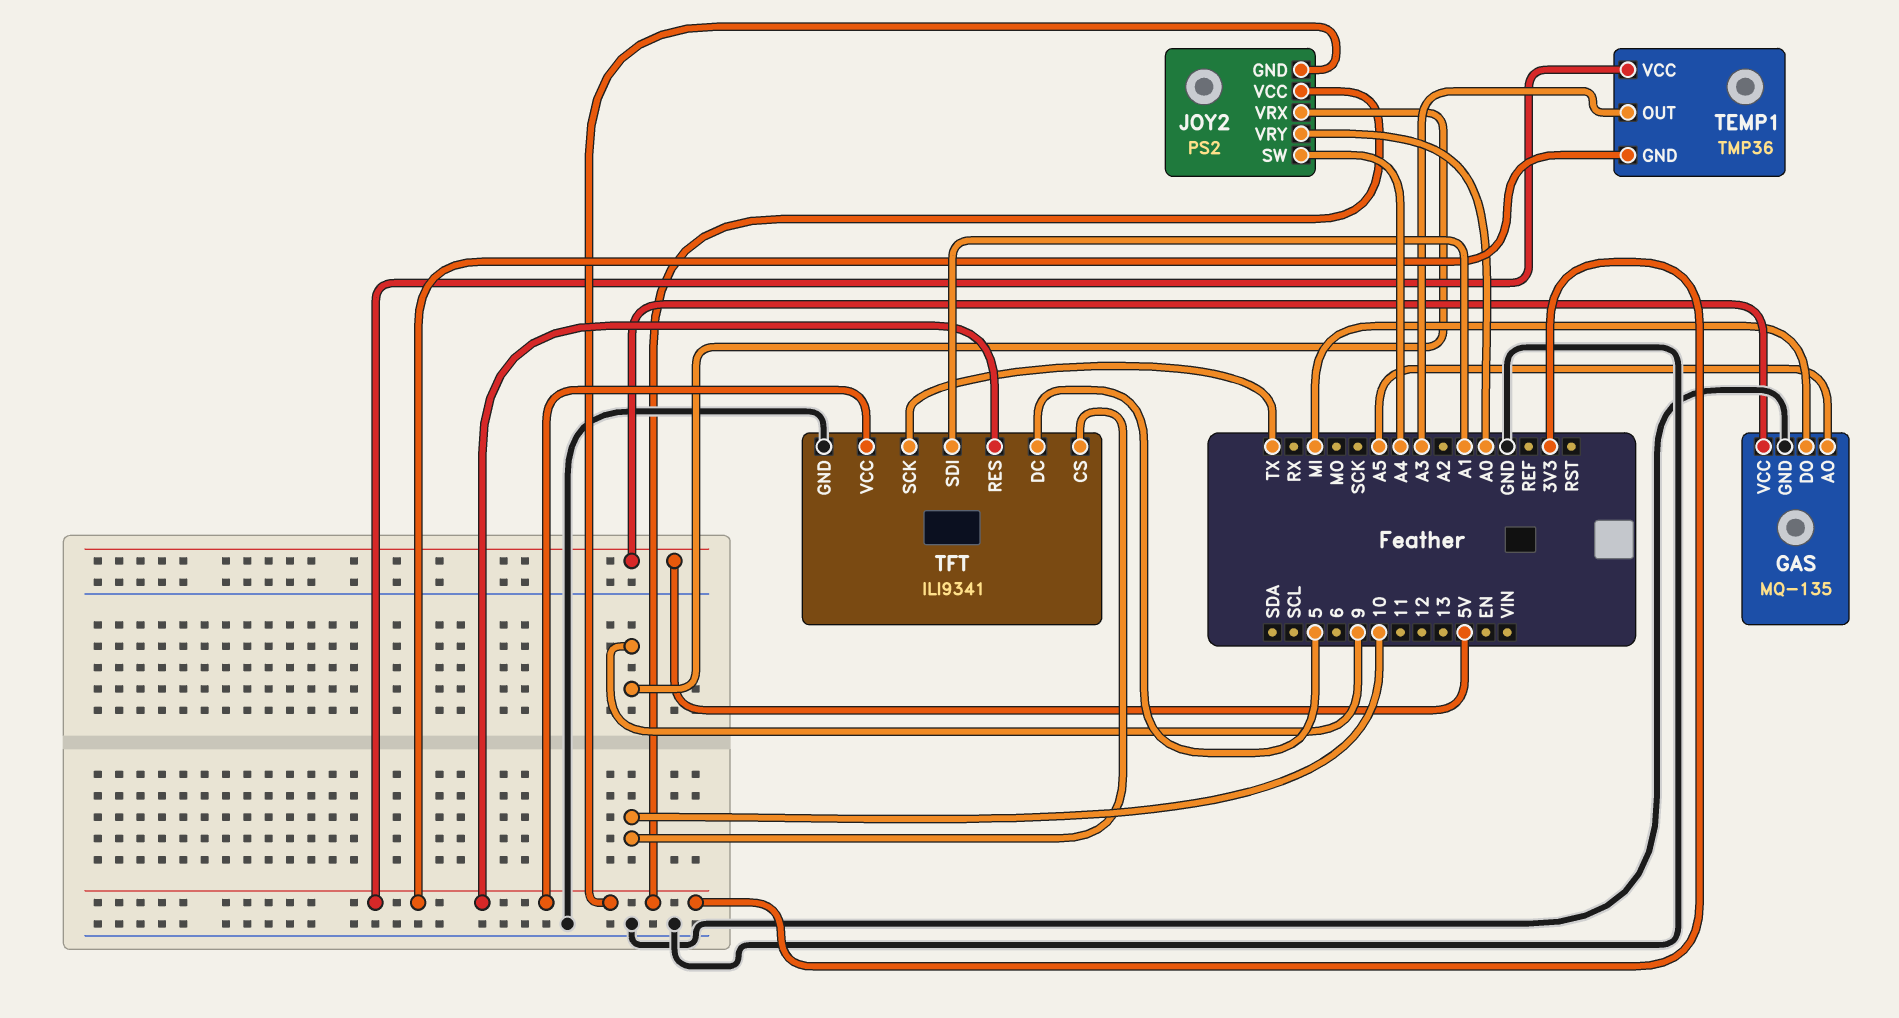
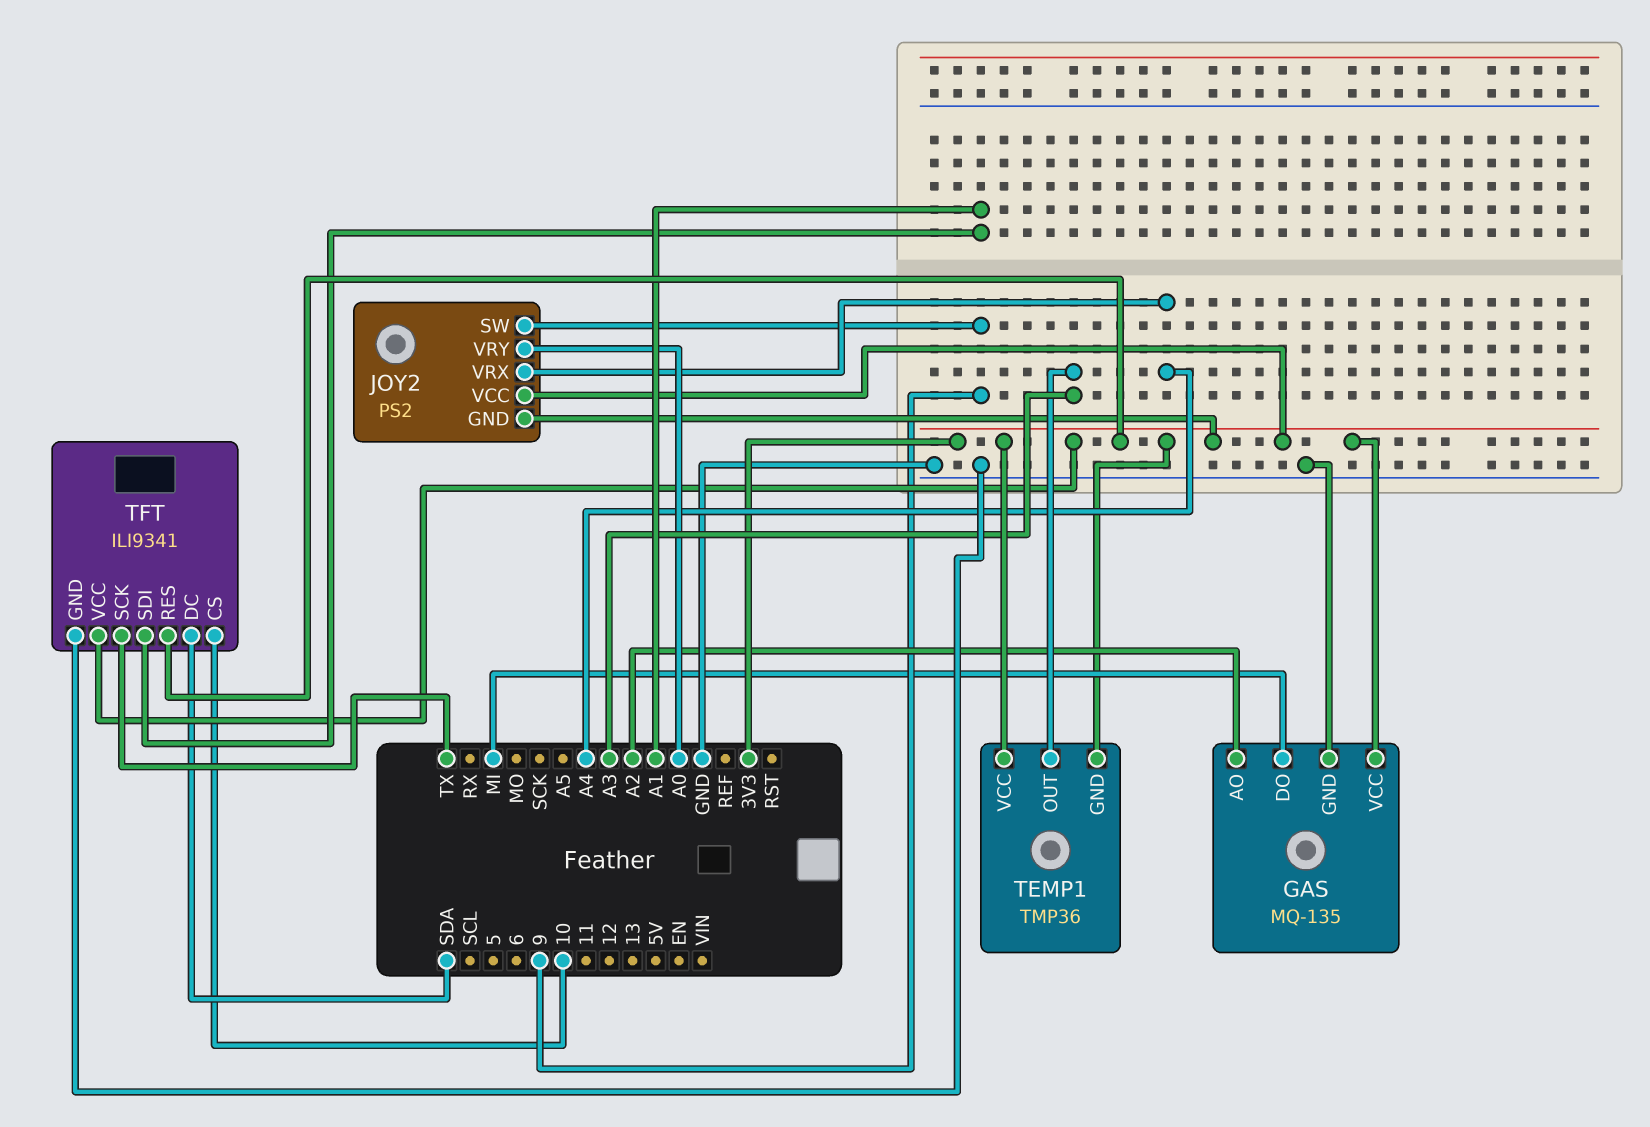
GAS pin AO: A5 -> A2
GAS pin VCC: 5V -> 3V3
JOY2 pin SW: A4 -> 9
JOY2 pin VRX: 9 -> A4
TFT pin DC: 5 -> SDA

